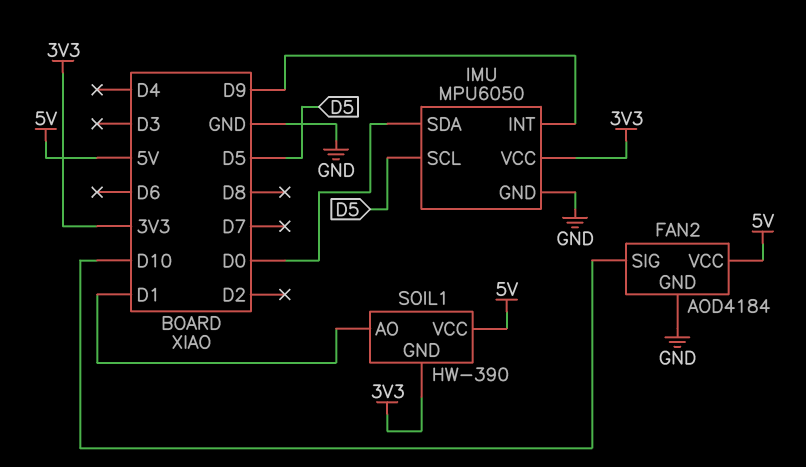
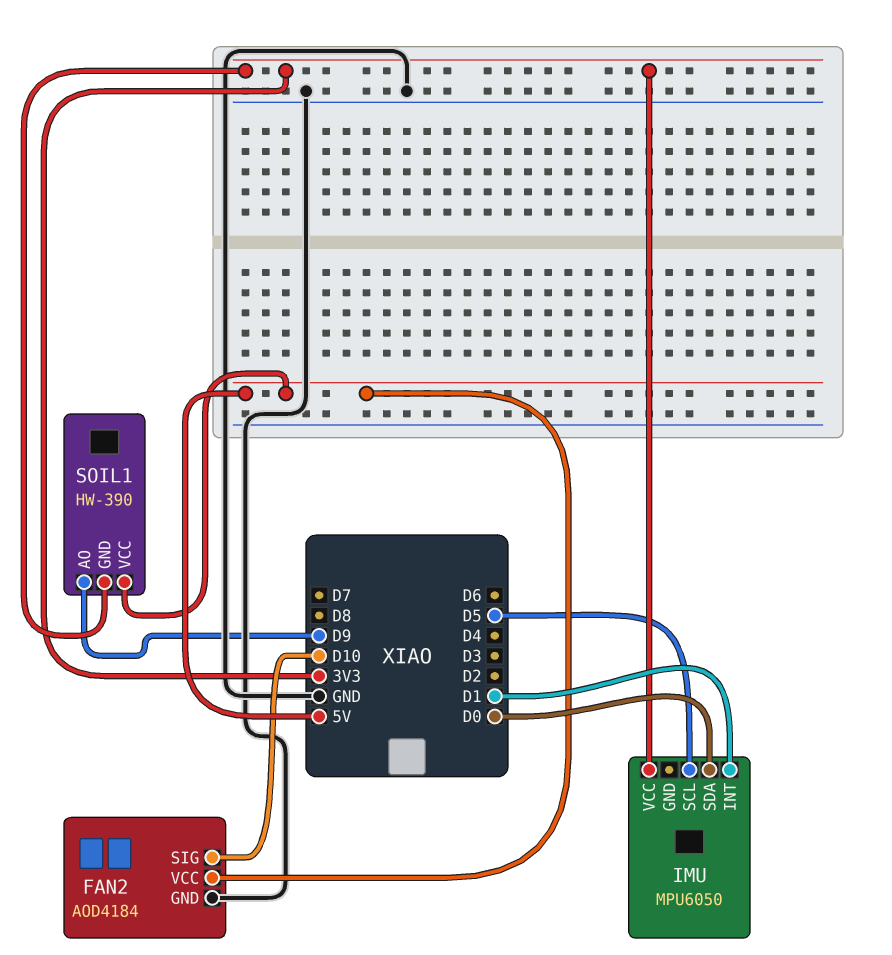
IMU pin GND: GND -> none
IMU pin INT: D9 -> D1
SOIL1 pin AO: D1 -> D9

